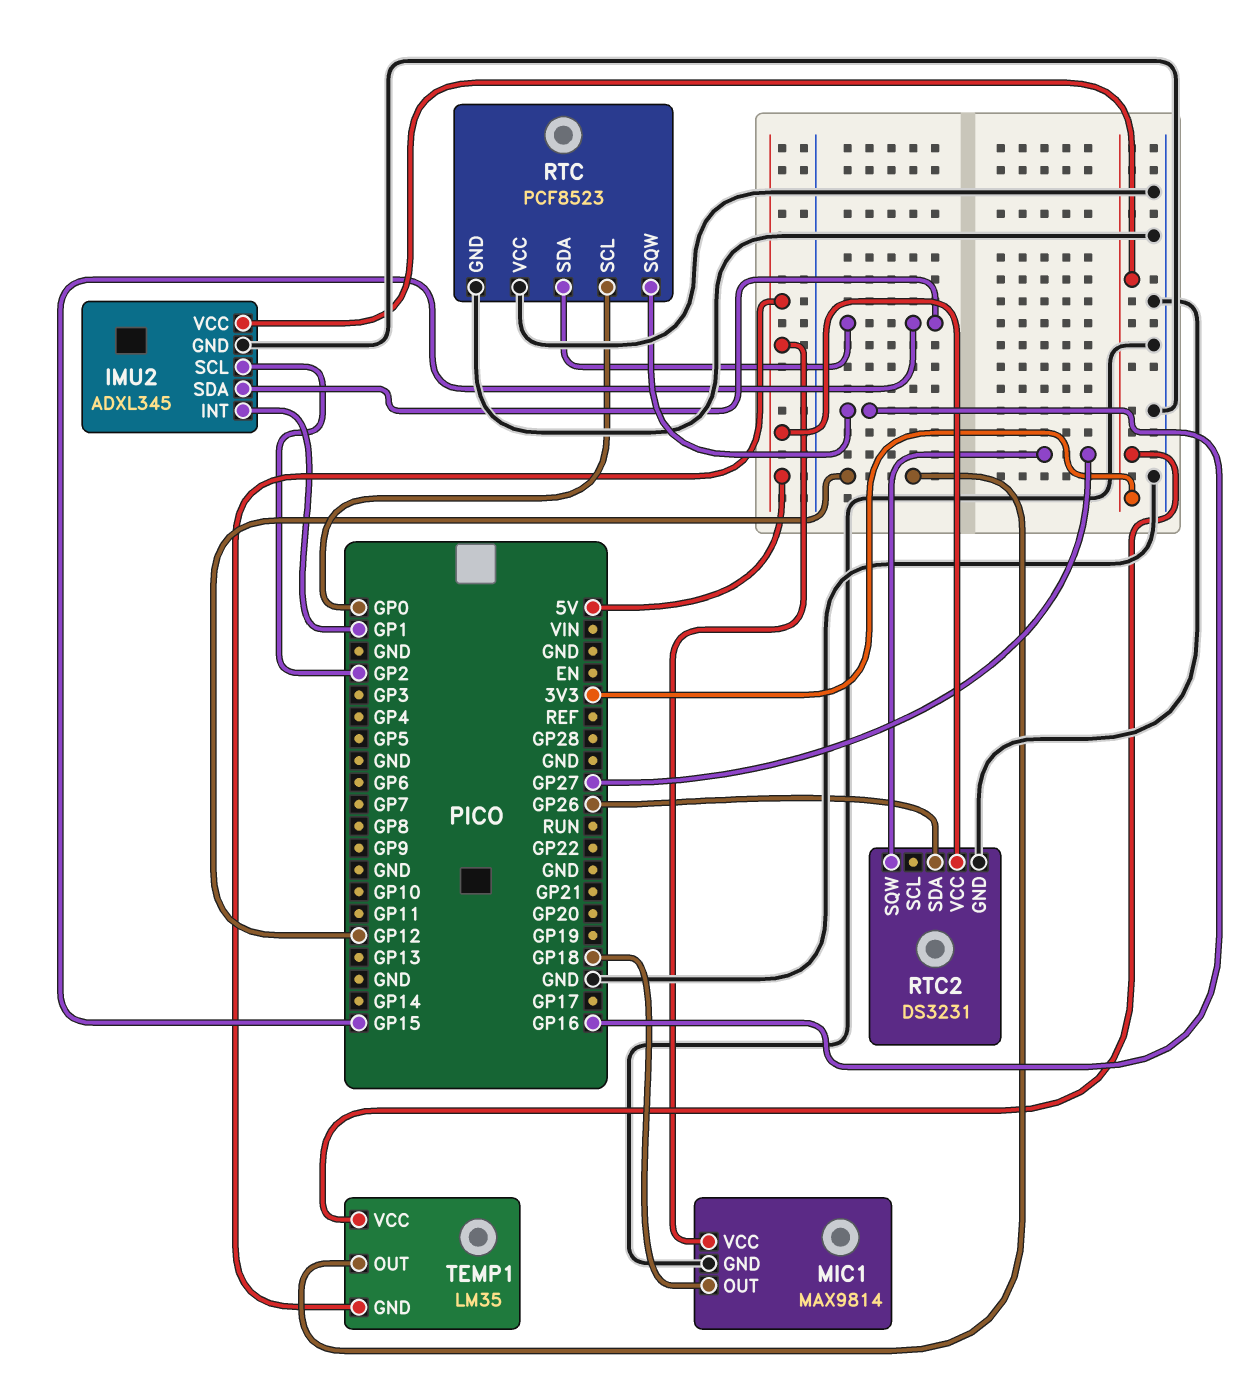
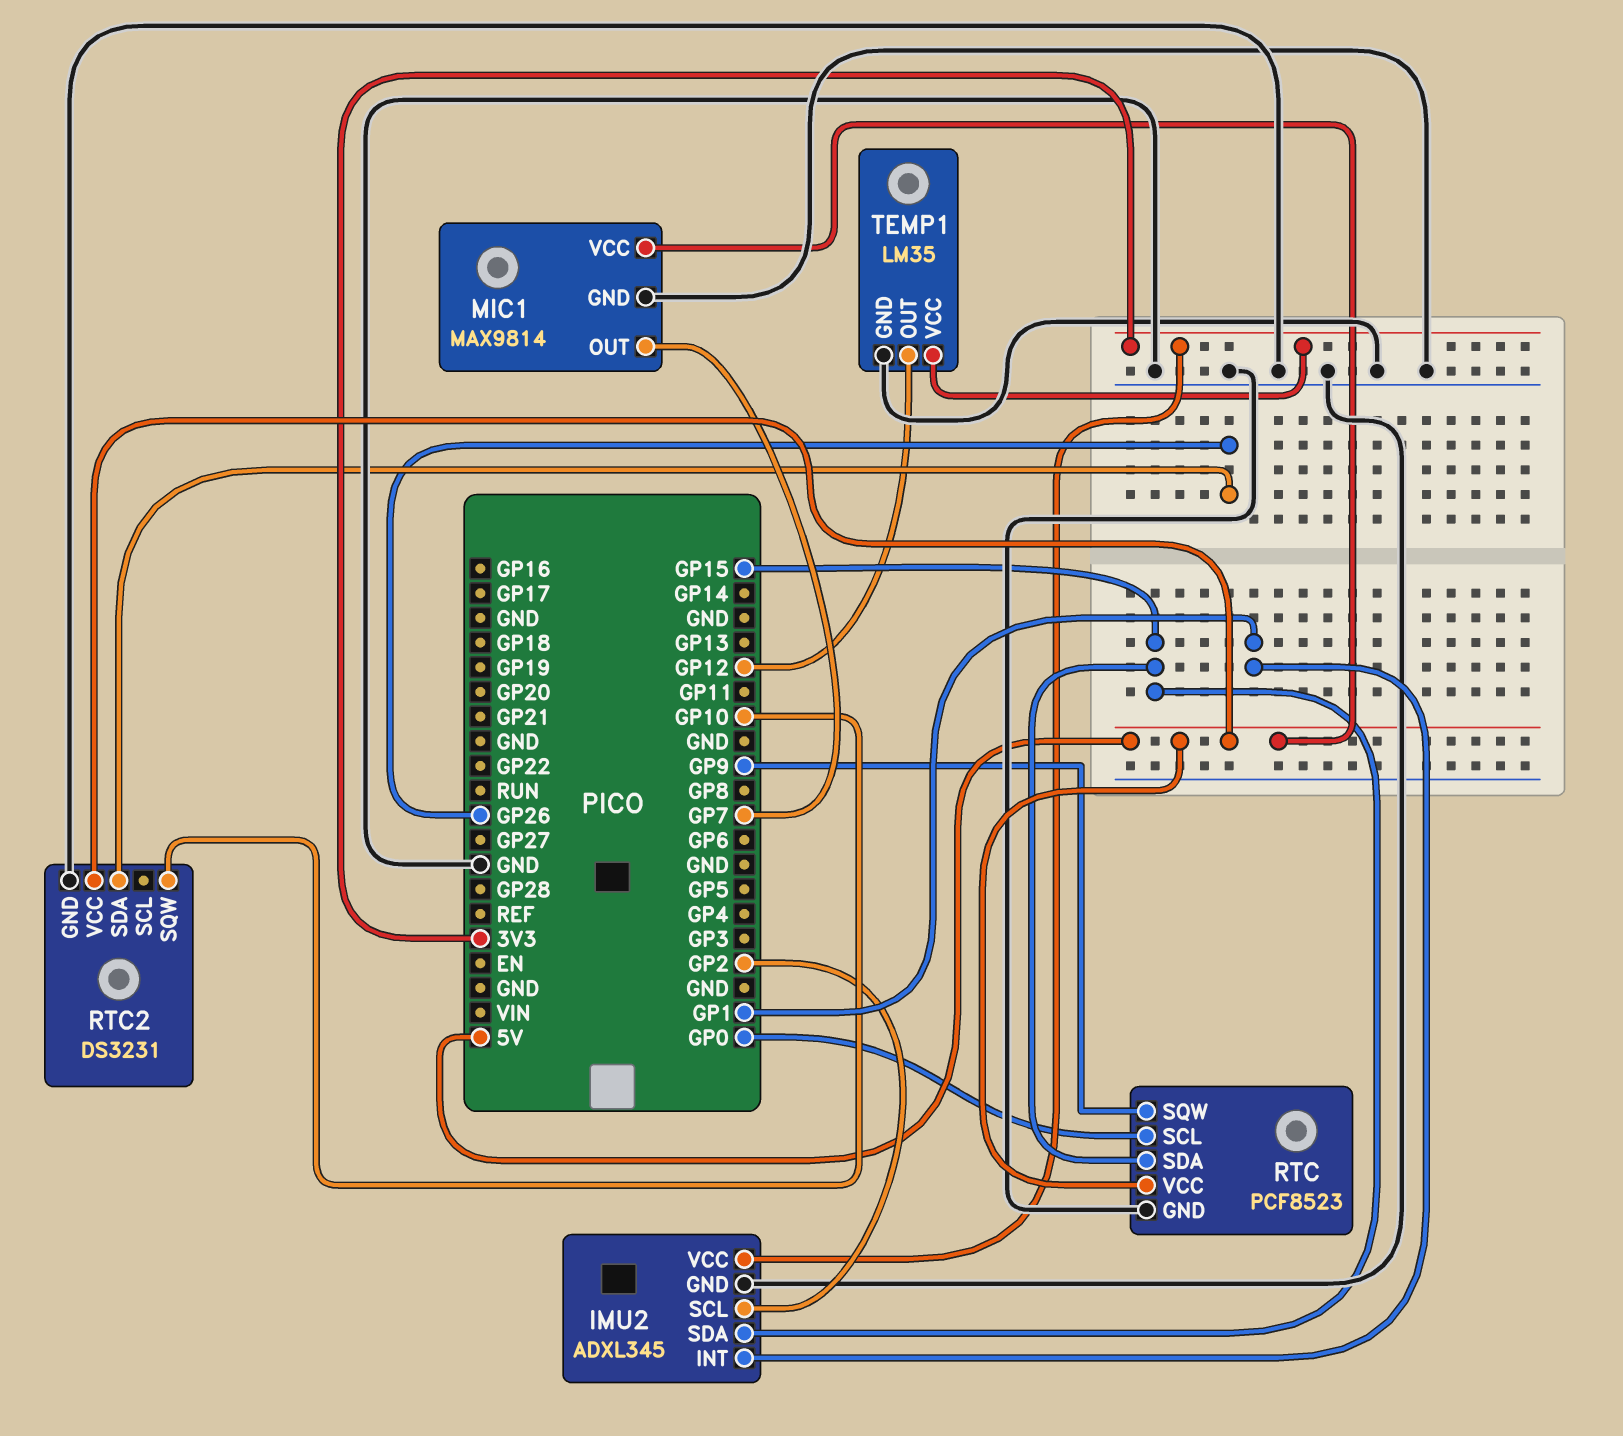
MIC1 pin OUT: GP18 -> GP7
RTC pin SQW: GP16 -> GP9
RTC pin VCC: GND -> 5V
RTC2 pin SQW: GP27 -> GP10
TEMP1 pin GND: 5V -> GND

